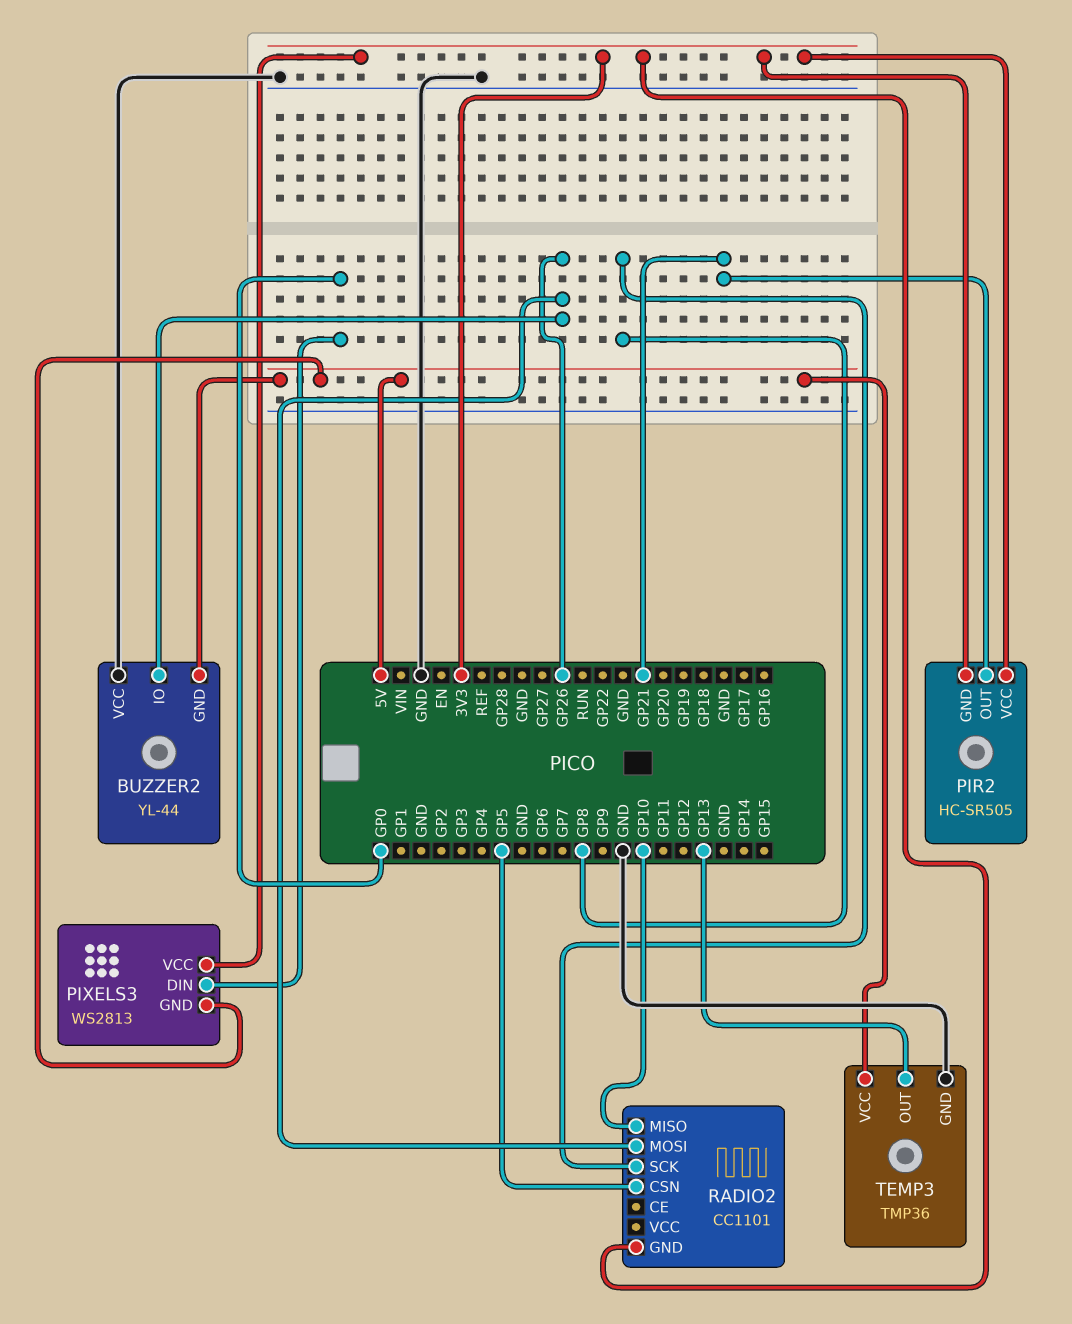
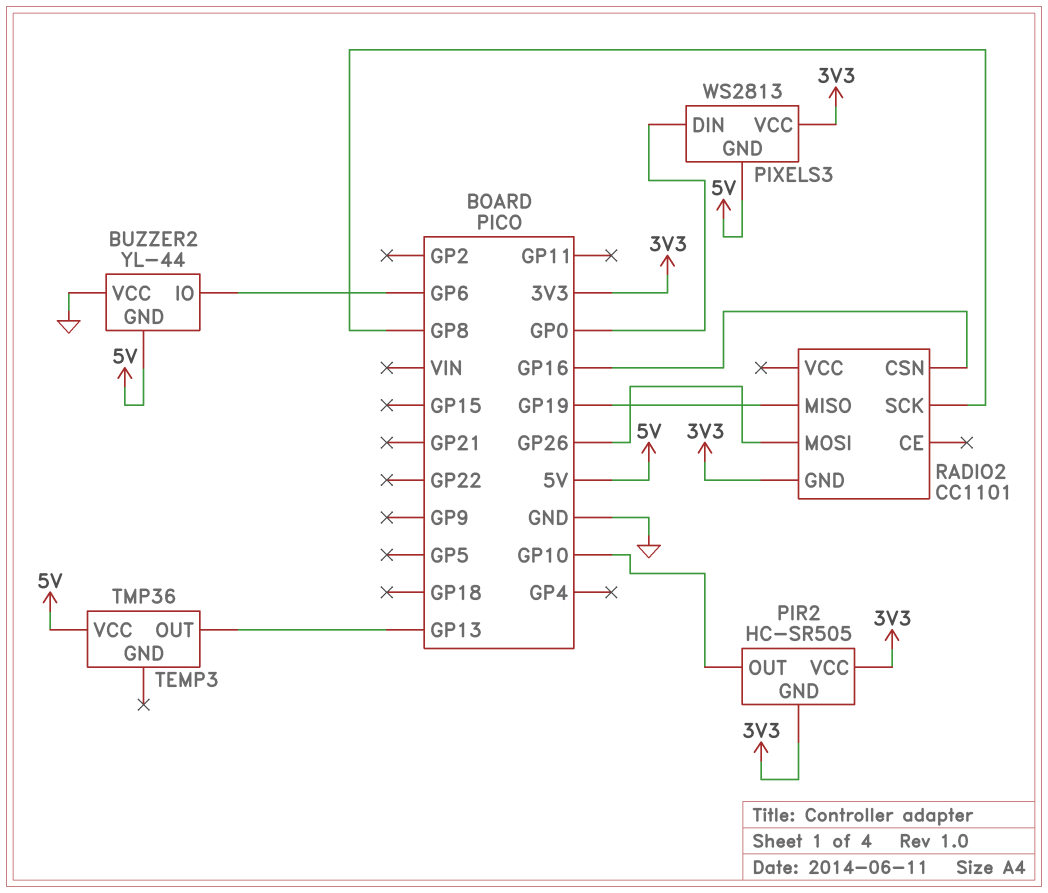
BUZZER2 pin IO: GP26 -> GP6
PIR2 pin OUT: GP21 -> GP10
RADIO2 pin CSN: GP5 -> GP16
RADIO2 pin MISO: GP10 -> GP19
TEMP3 pin GND: GND -> none

